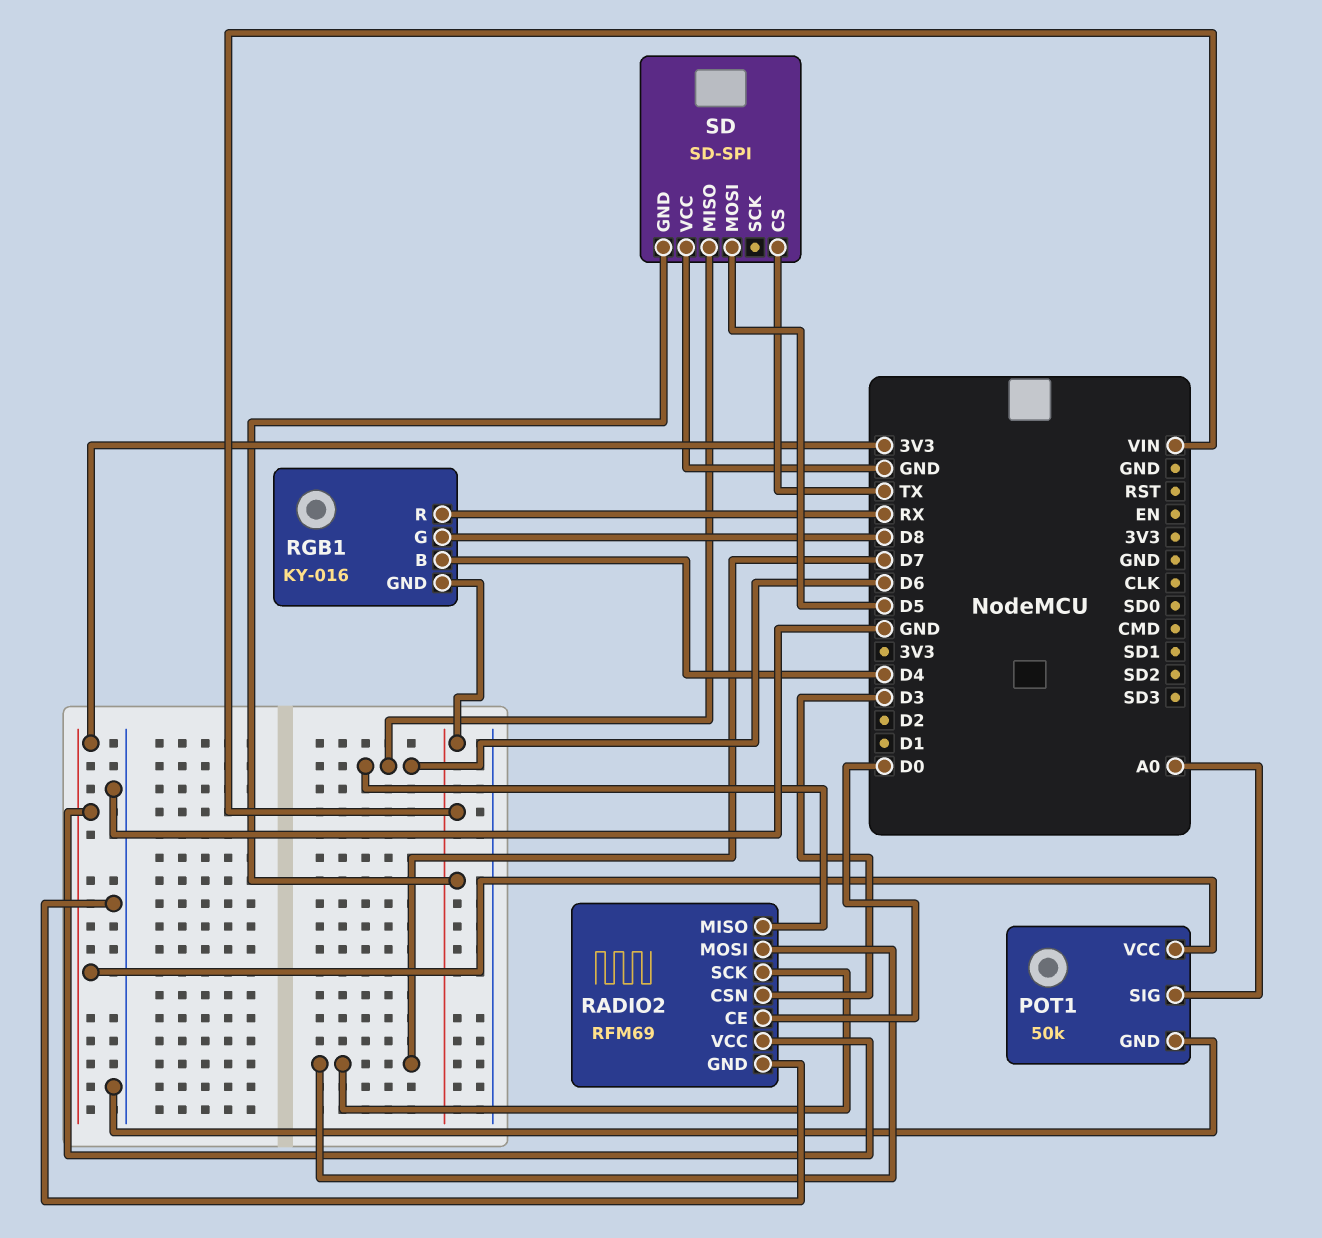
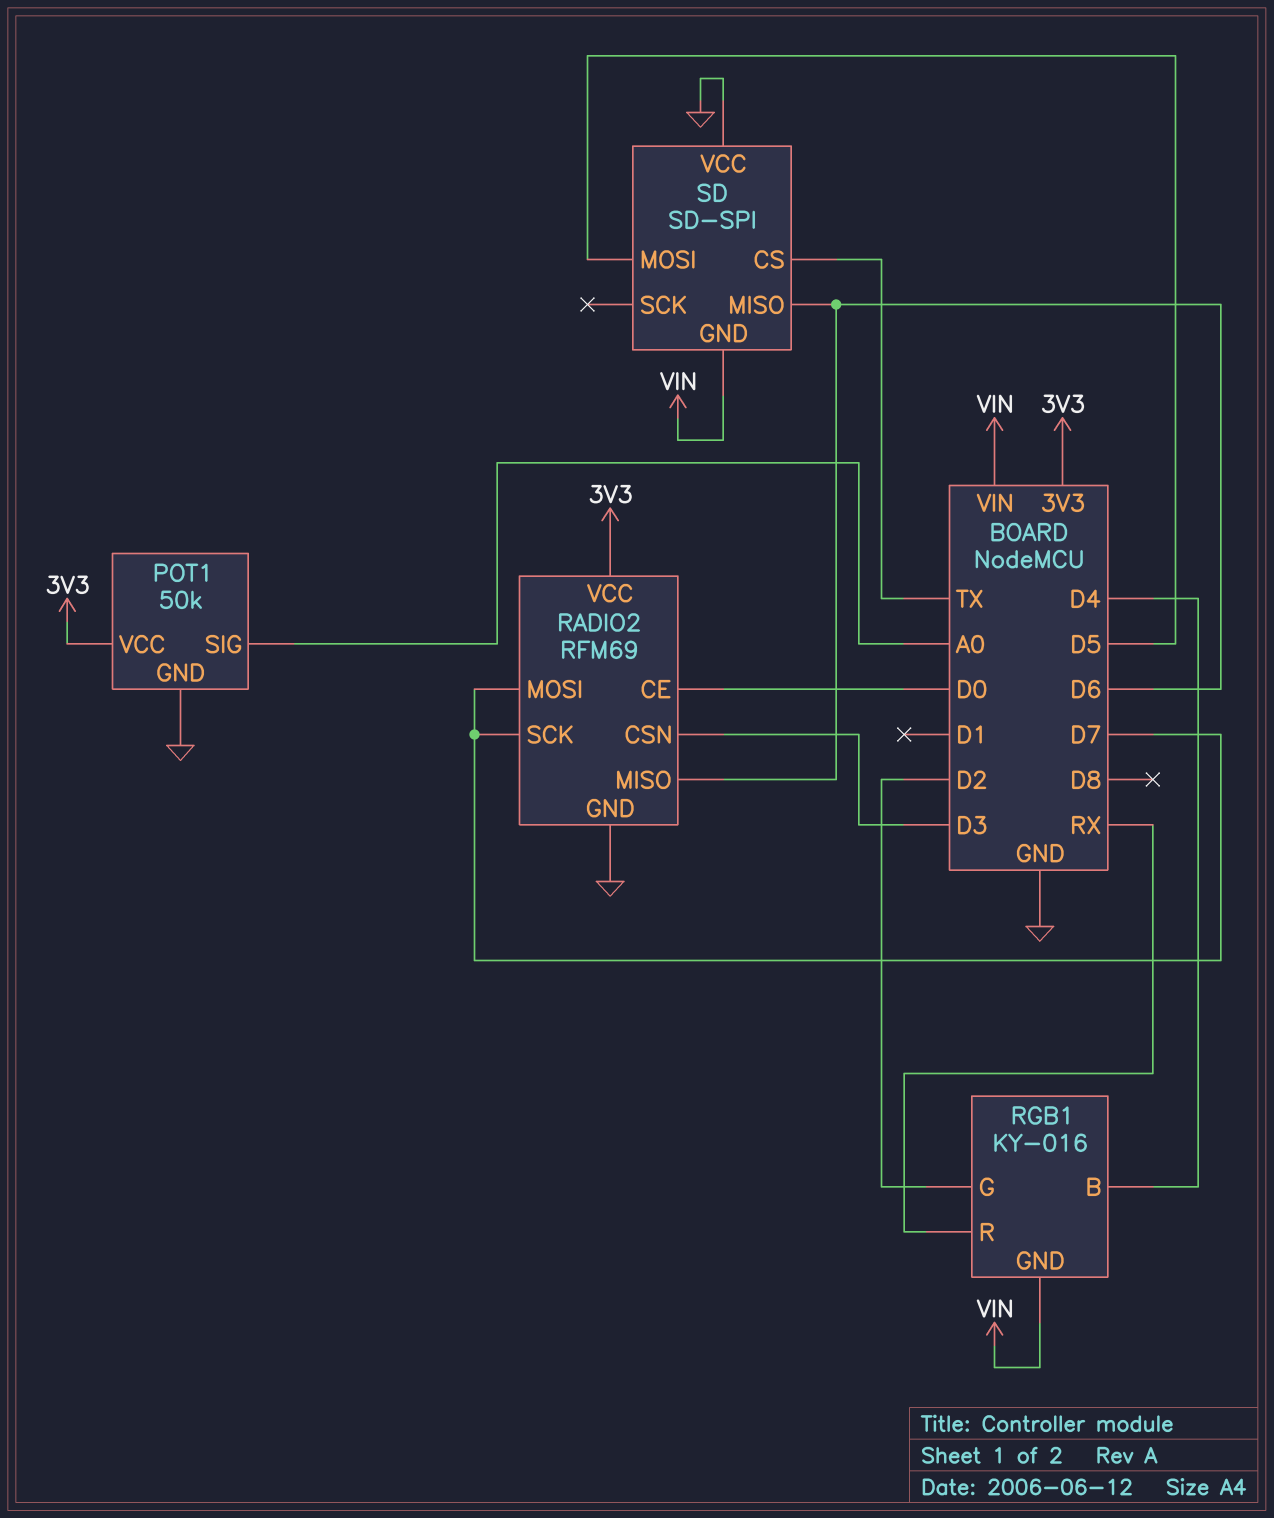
RGB1 pin G: D8 -> D2

